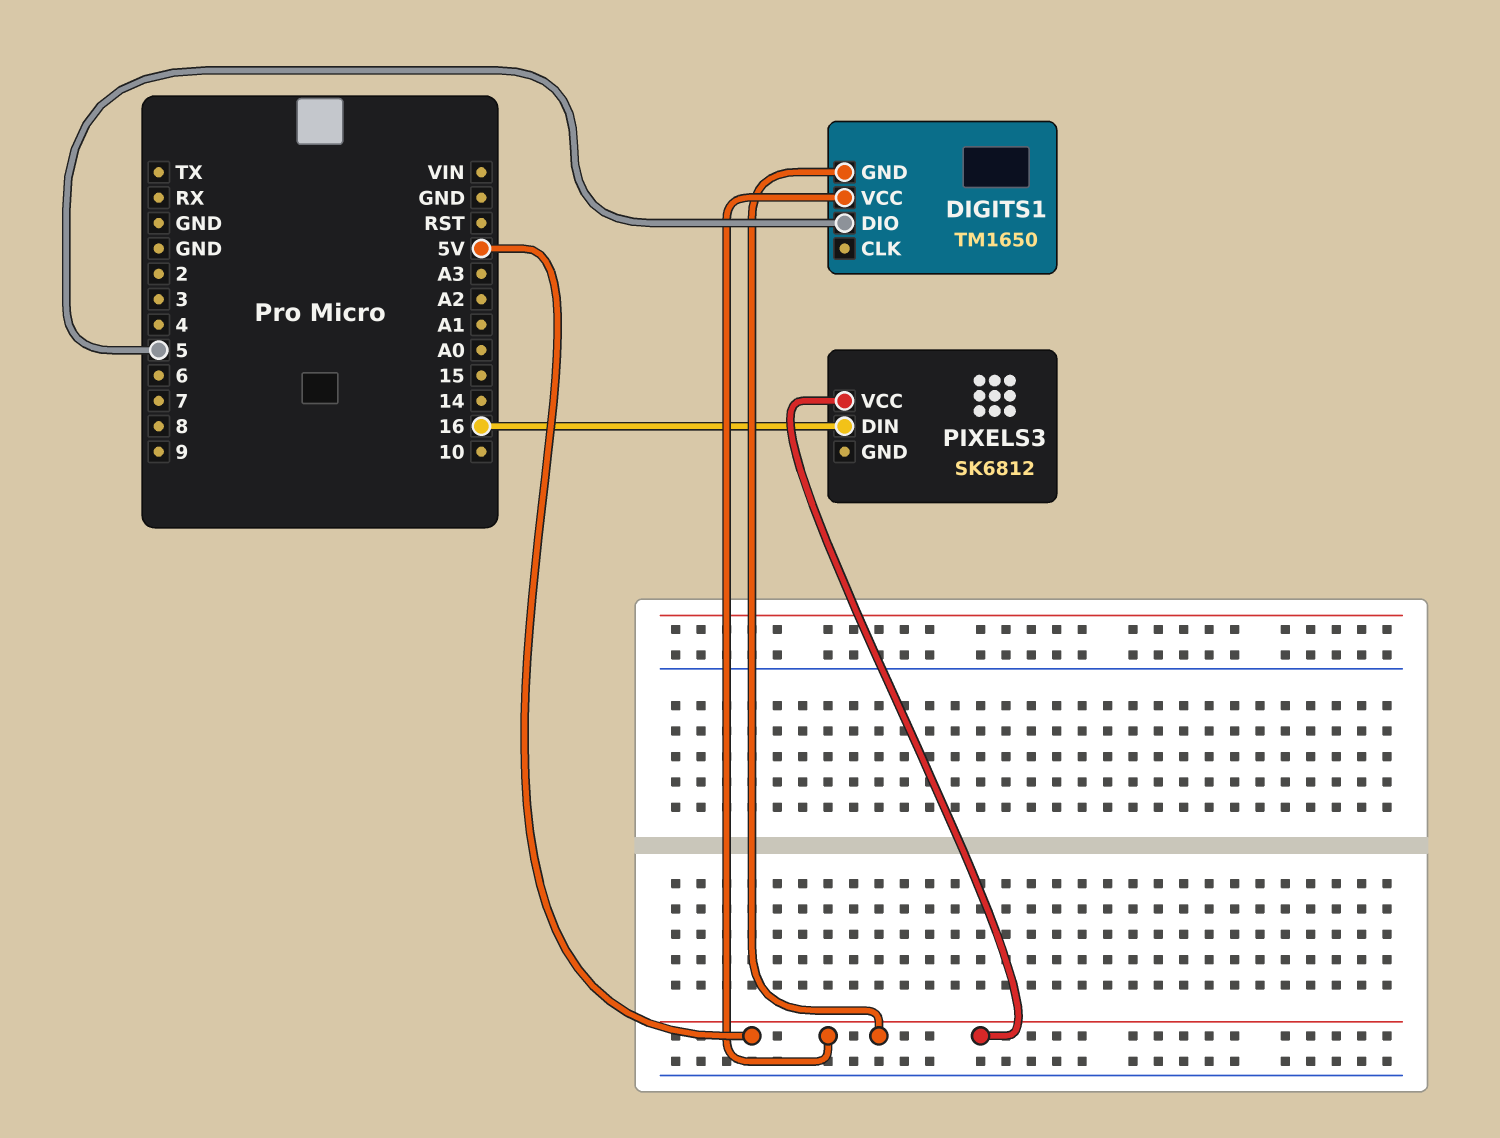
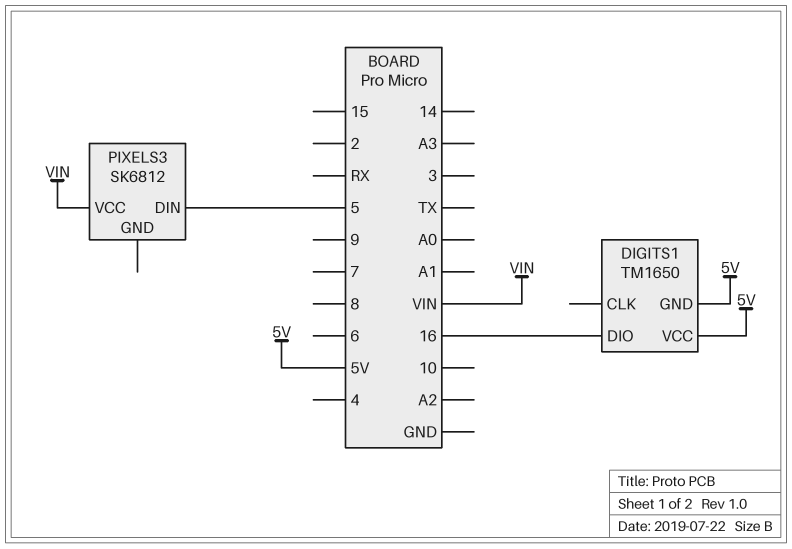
DIGITS1 pin DIO: 5 -> 16
PIXELS3 pin DIN: 16 -> 5
PIXELS3 pin VCC: 5V -> VIN

